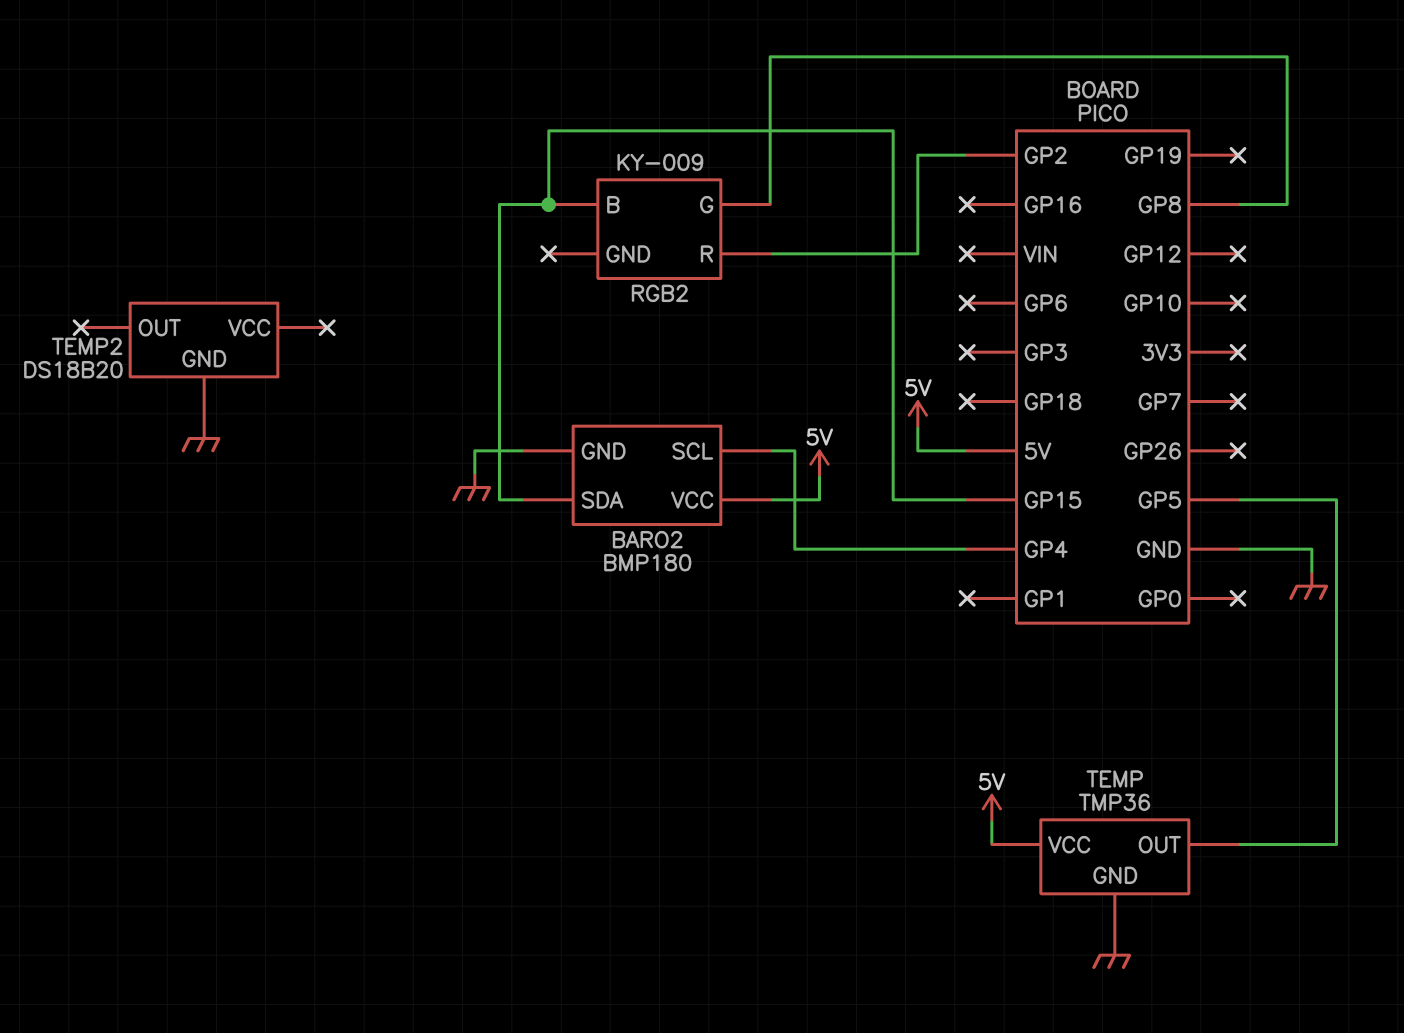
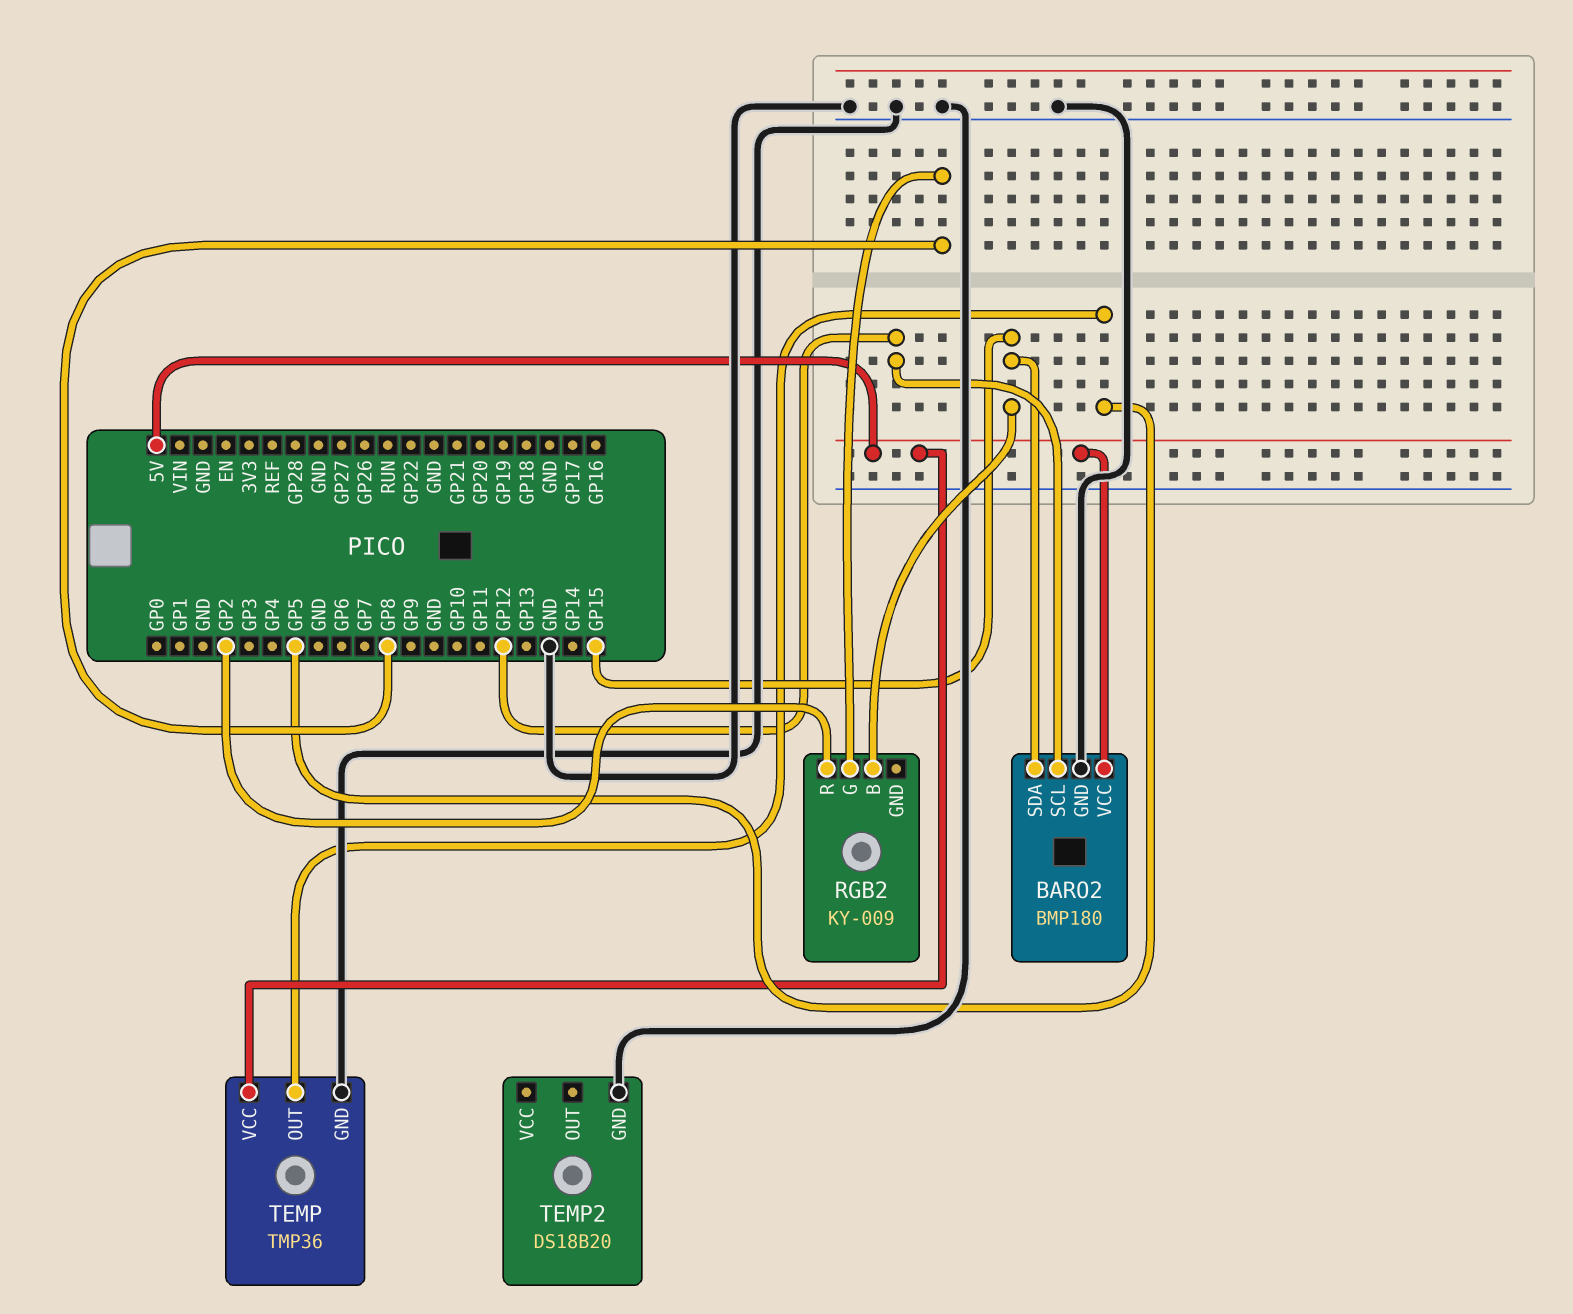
BARO2 pin SCL: GP4 -> GP12

